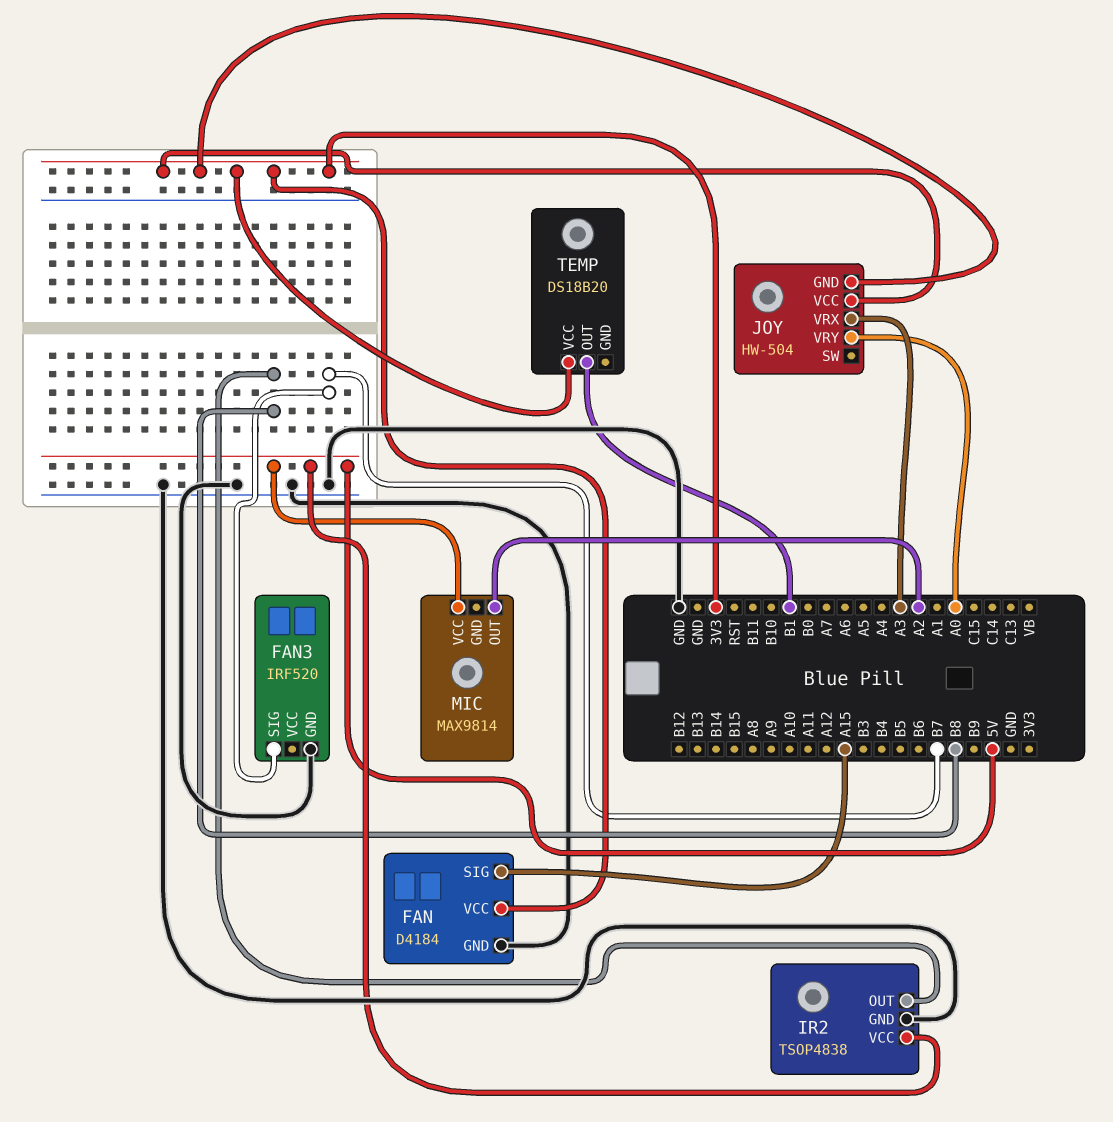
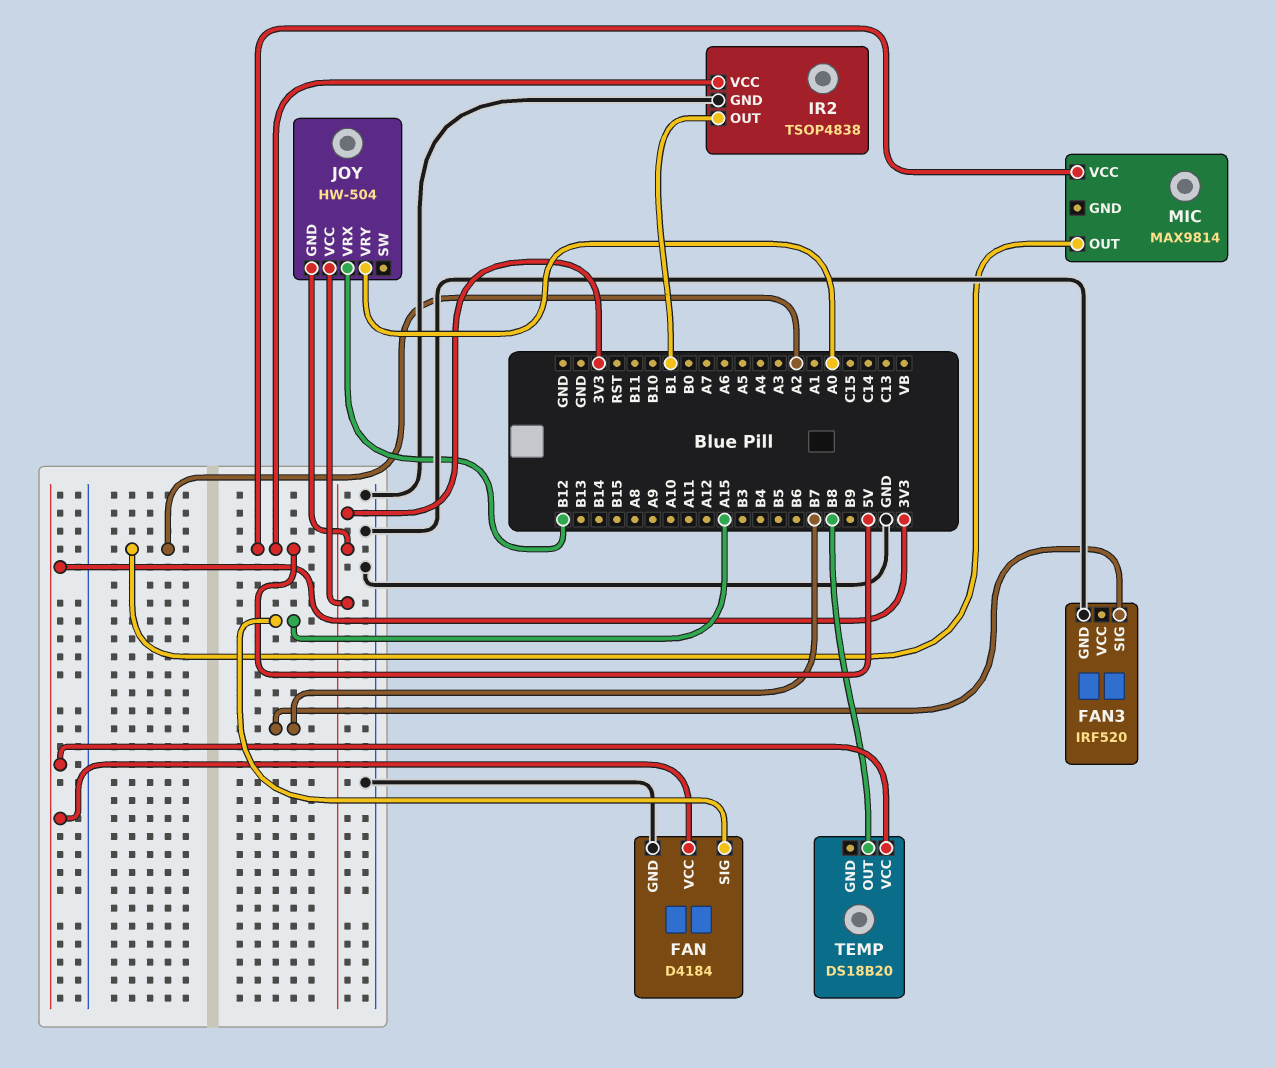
IR2 pin OUT: B8 -> B1
JOY pin VRX: A3 -> B12
TEMP pin OUT: B1 -> B8

